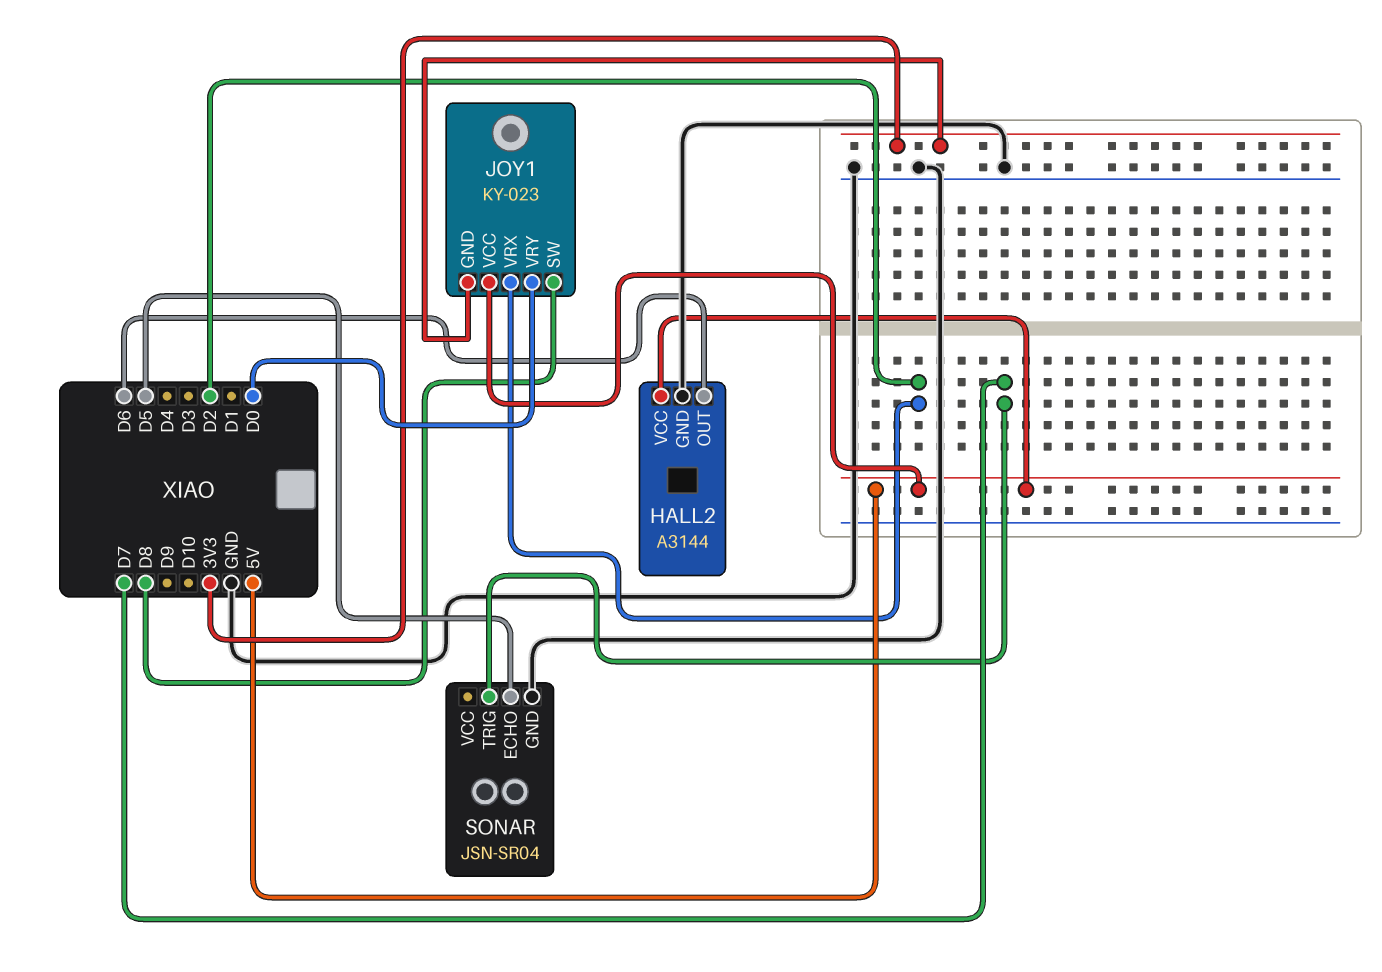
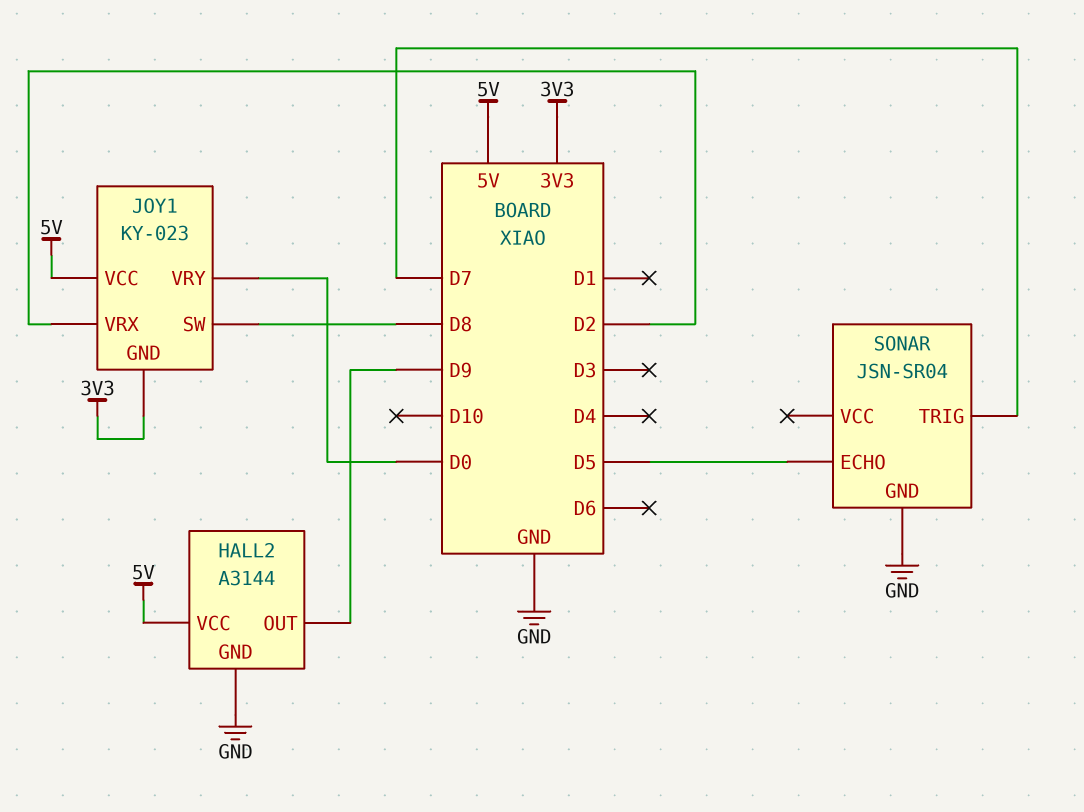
HALL2 pin OUT: D6 -> D9

